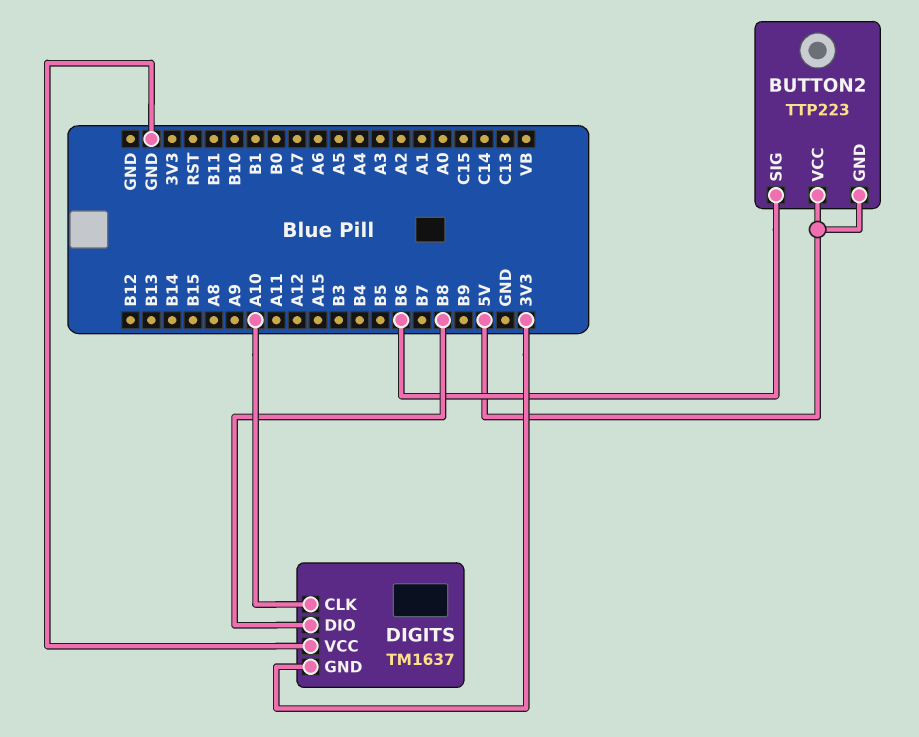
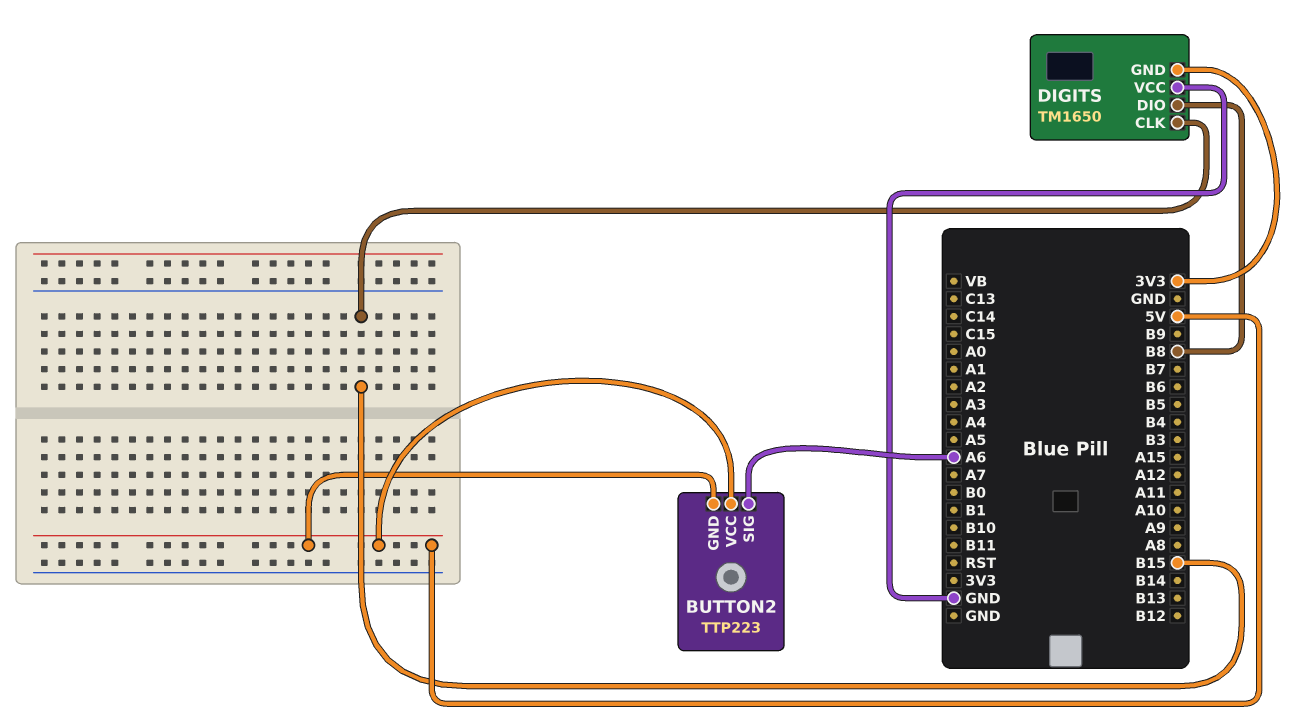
BUTTON2 pin SIG: B6 -> A6
DIGITS: TM1637 -> TM1650
DIGITS pin CLK: A10 -> B15

